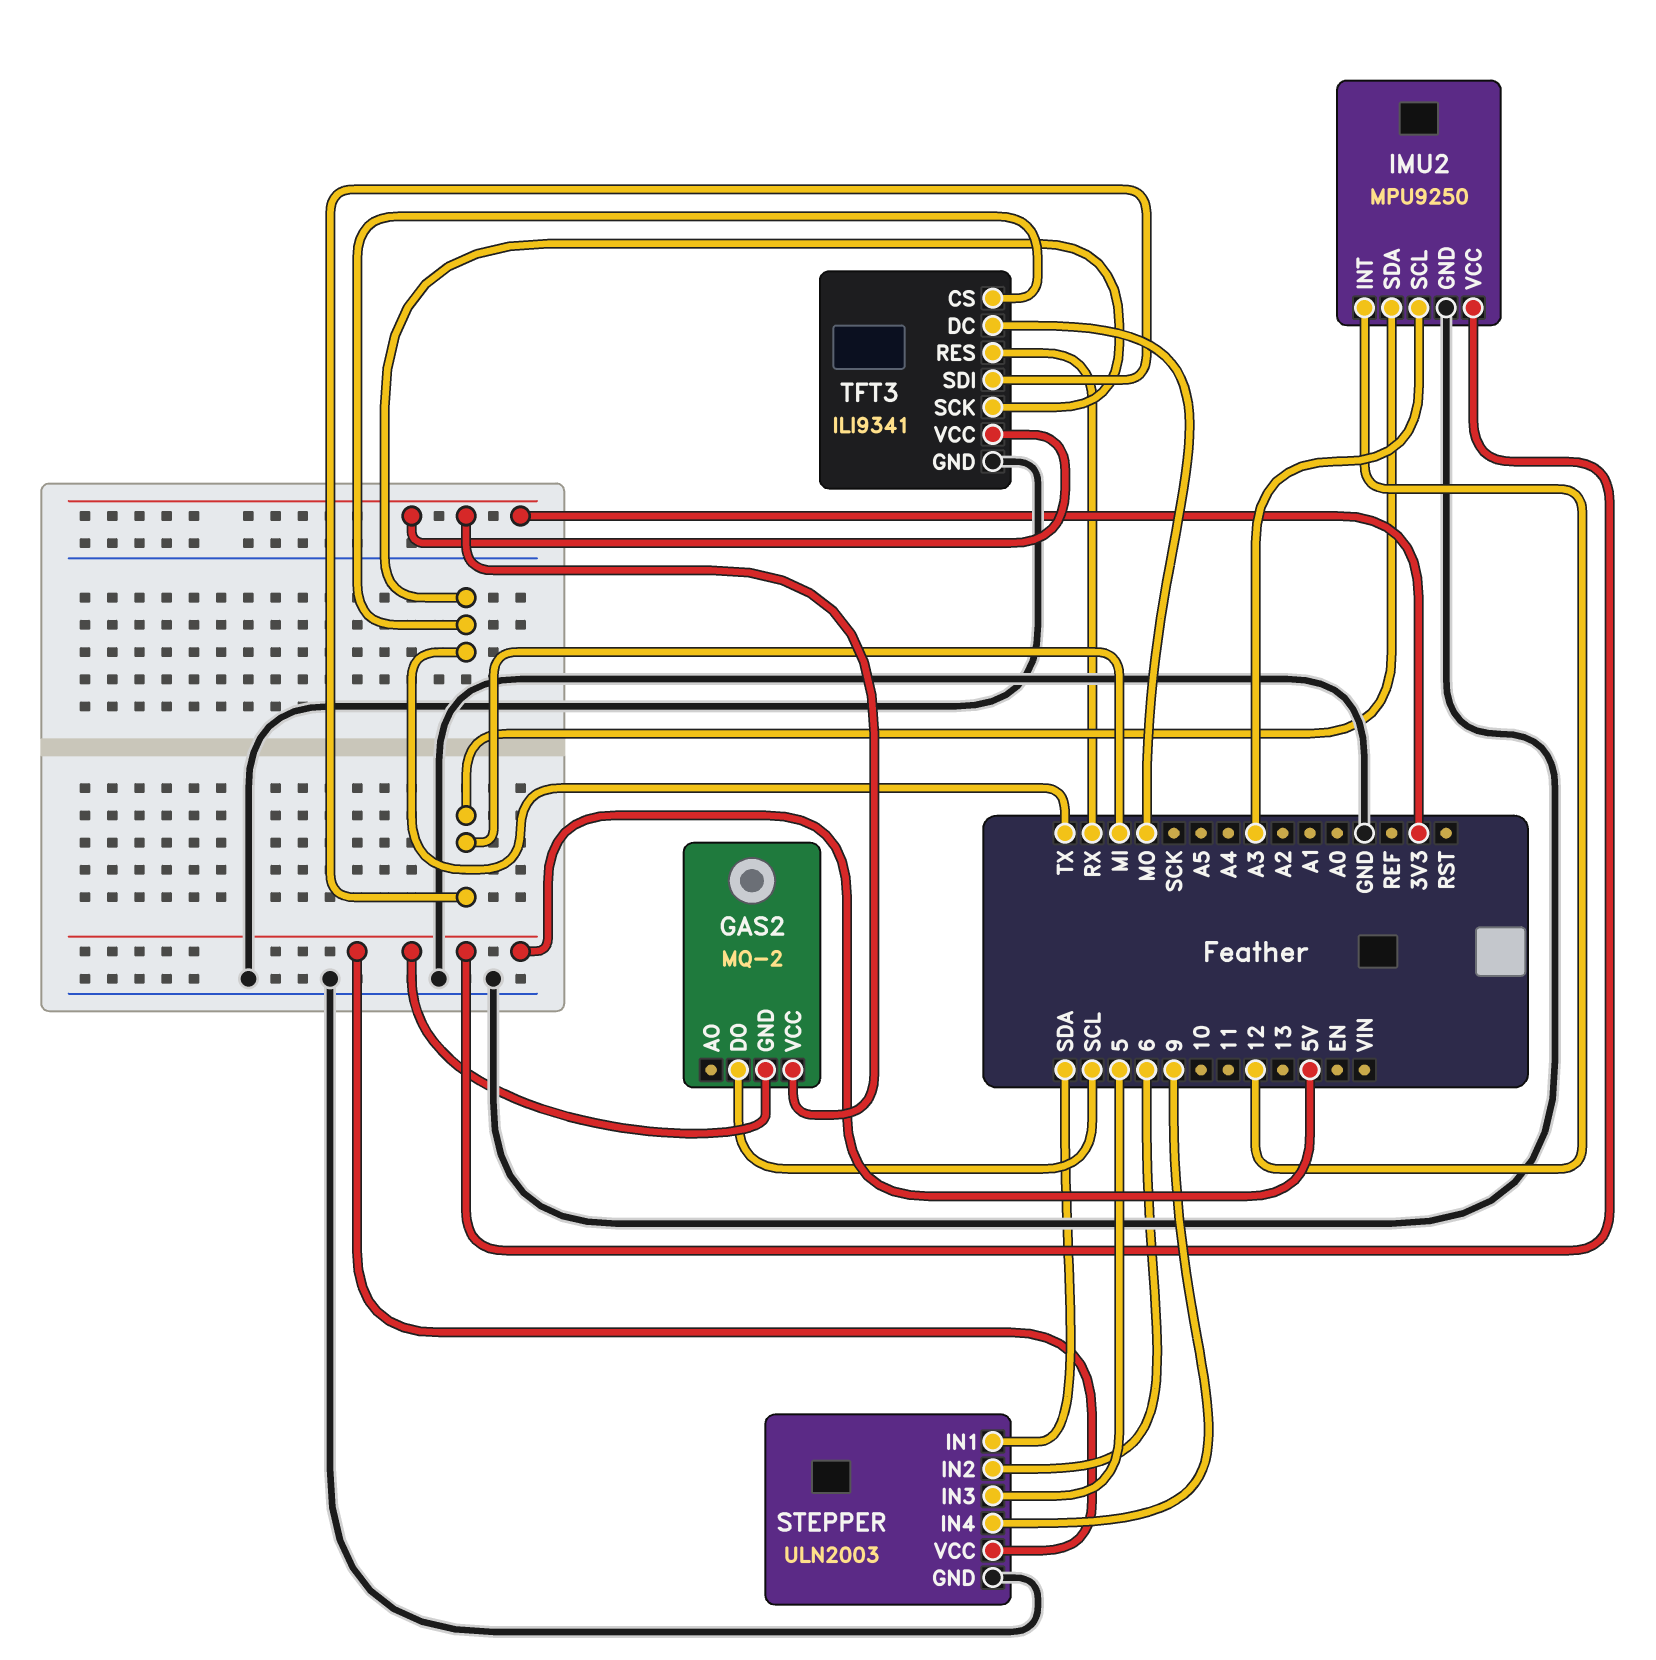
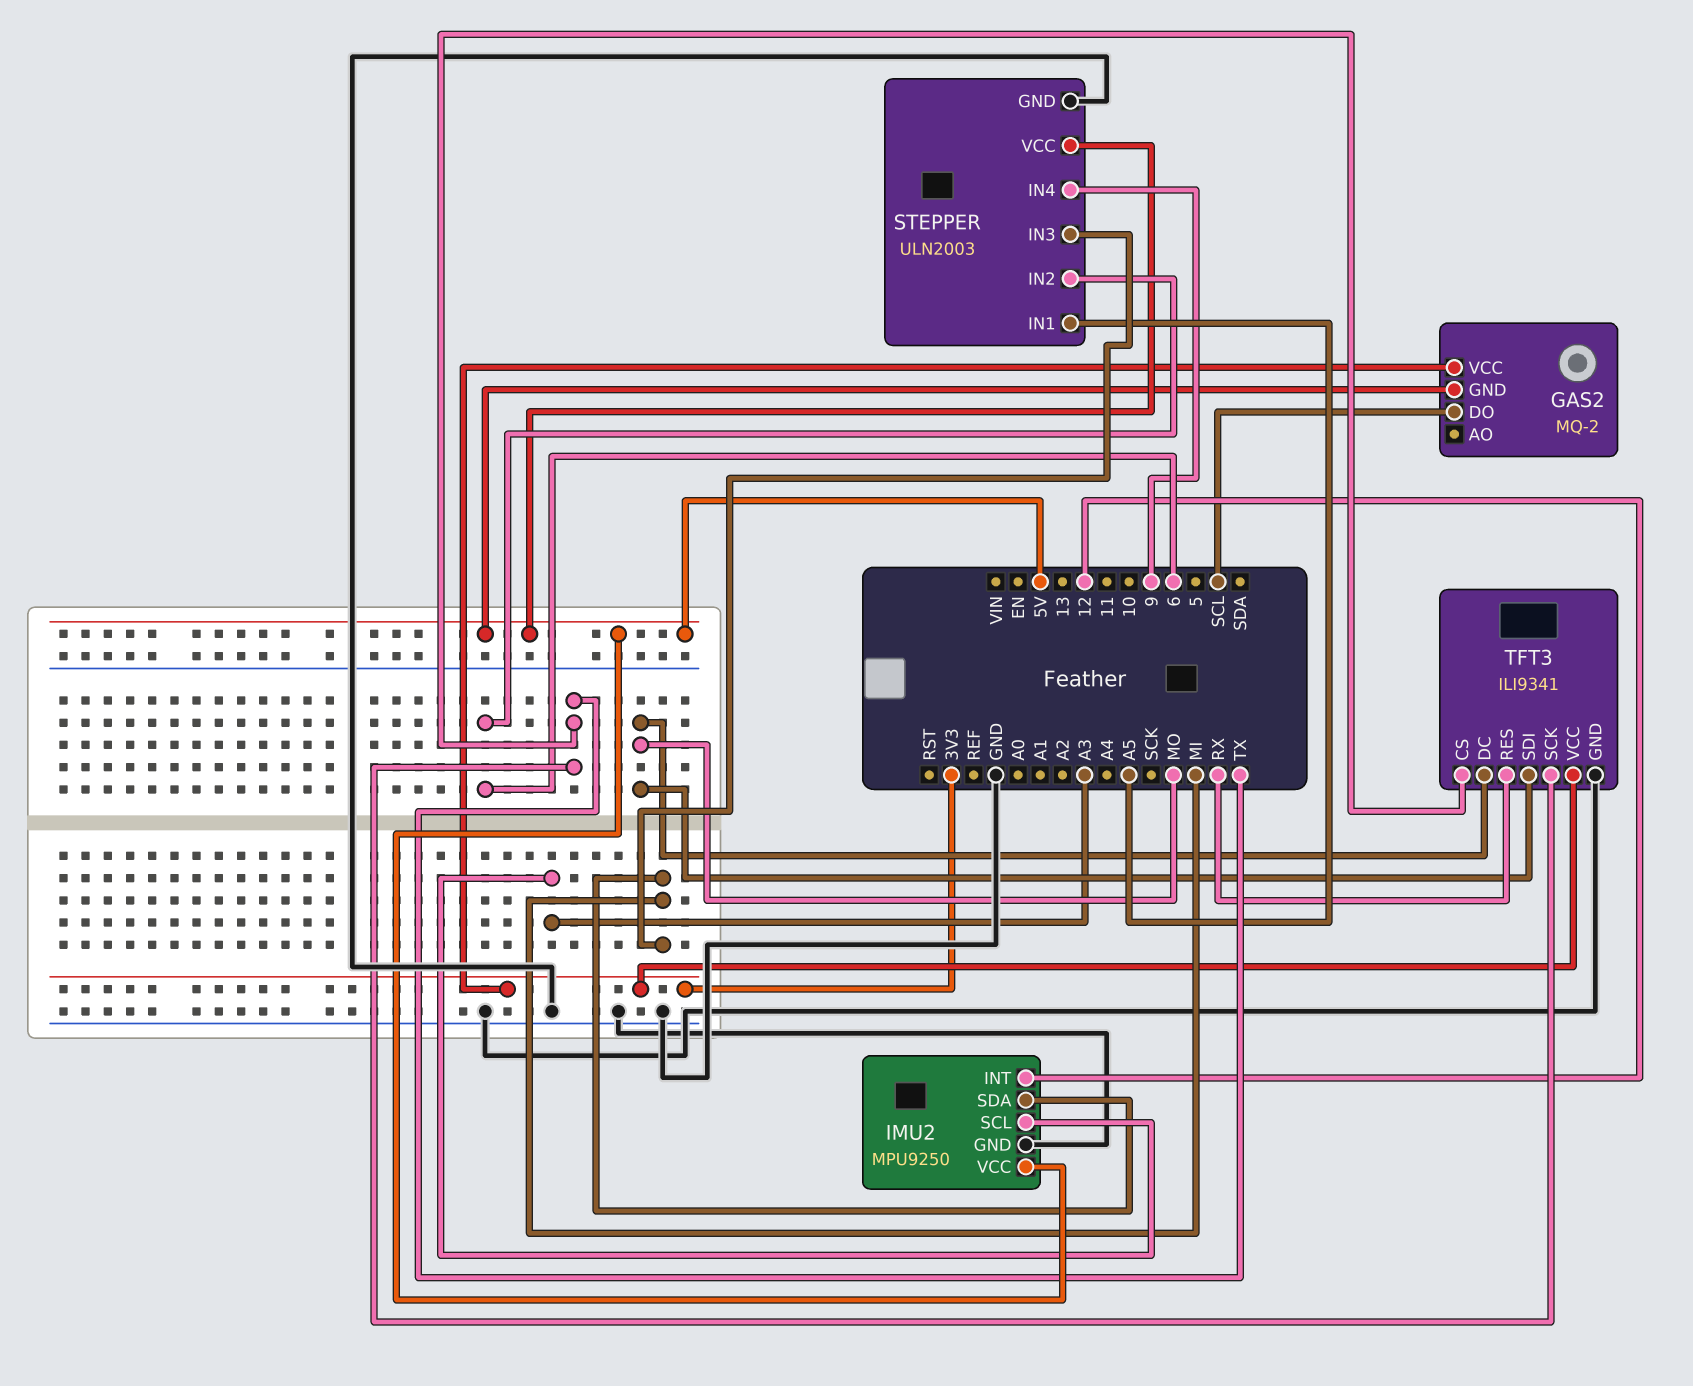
STEPPER pin IN1: SDA -> A5
STEPPER pin IN3: 5 -> MI
TFT3 pin SDI: MI -> MO

